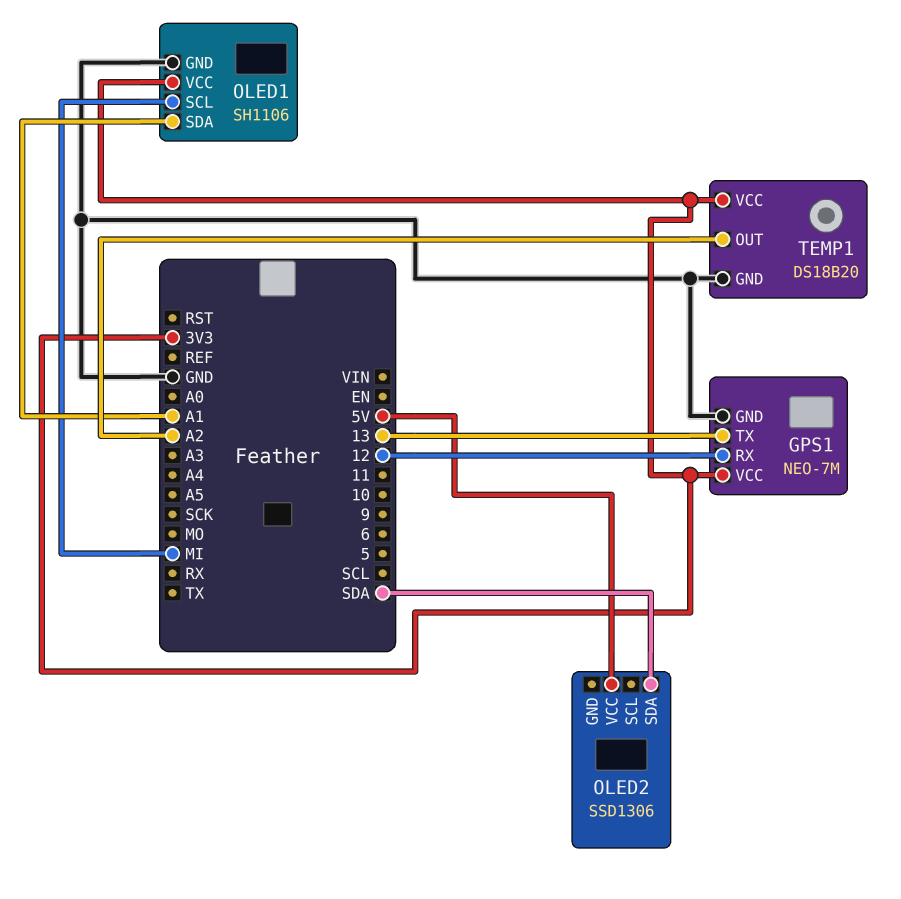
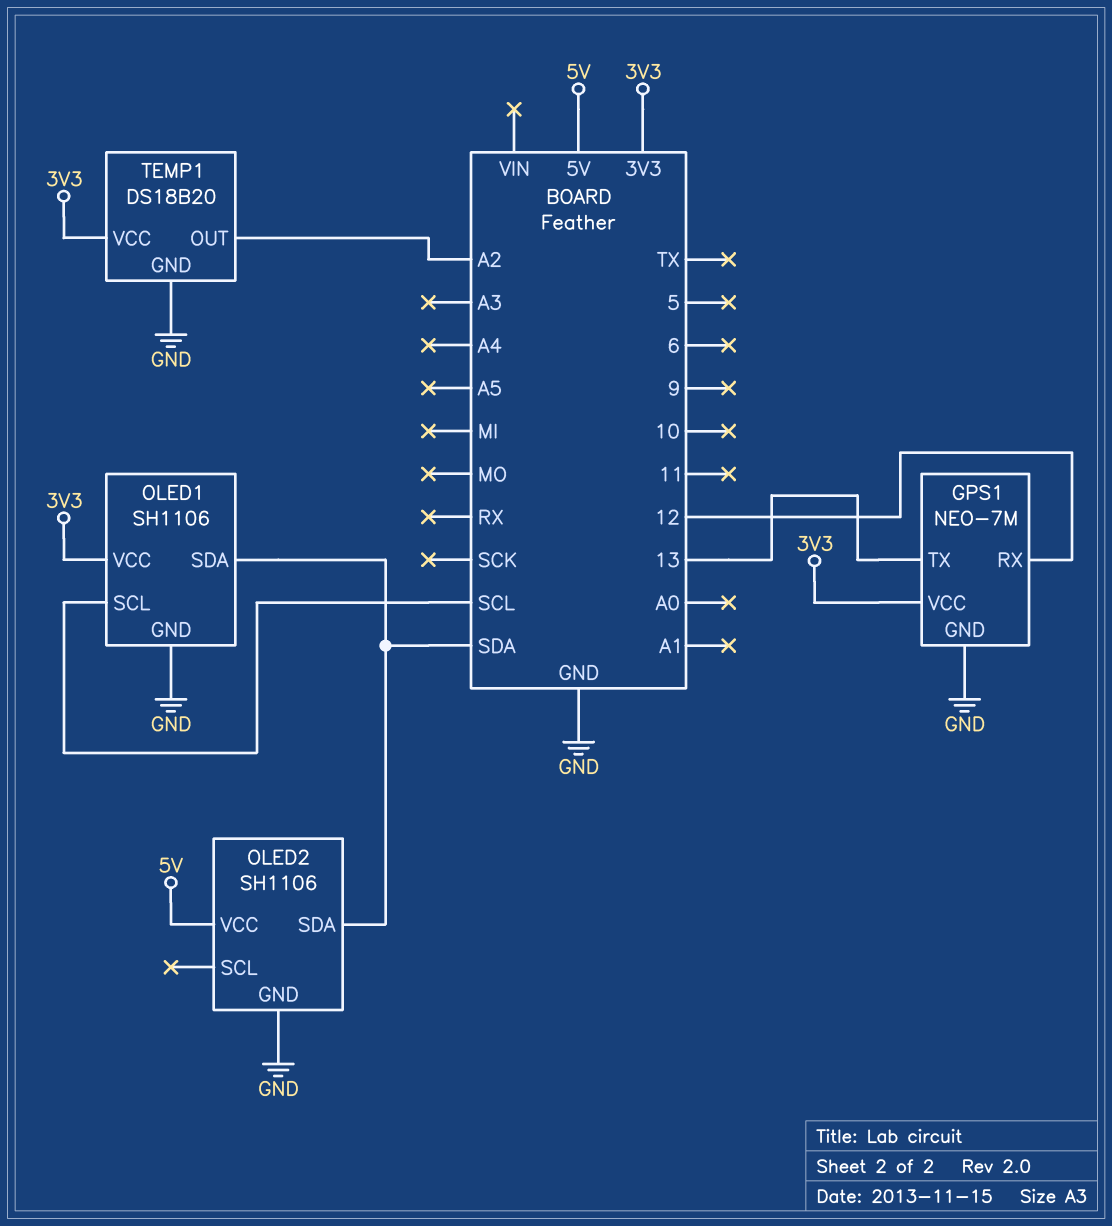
OLED1 pin SCL: MI -> SCL
OLED1 pin SDA: A1 -> SDA
OLED2: SSD1306 -> SH1106
OLED2 pin GND: none -> GND

